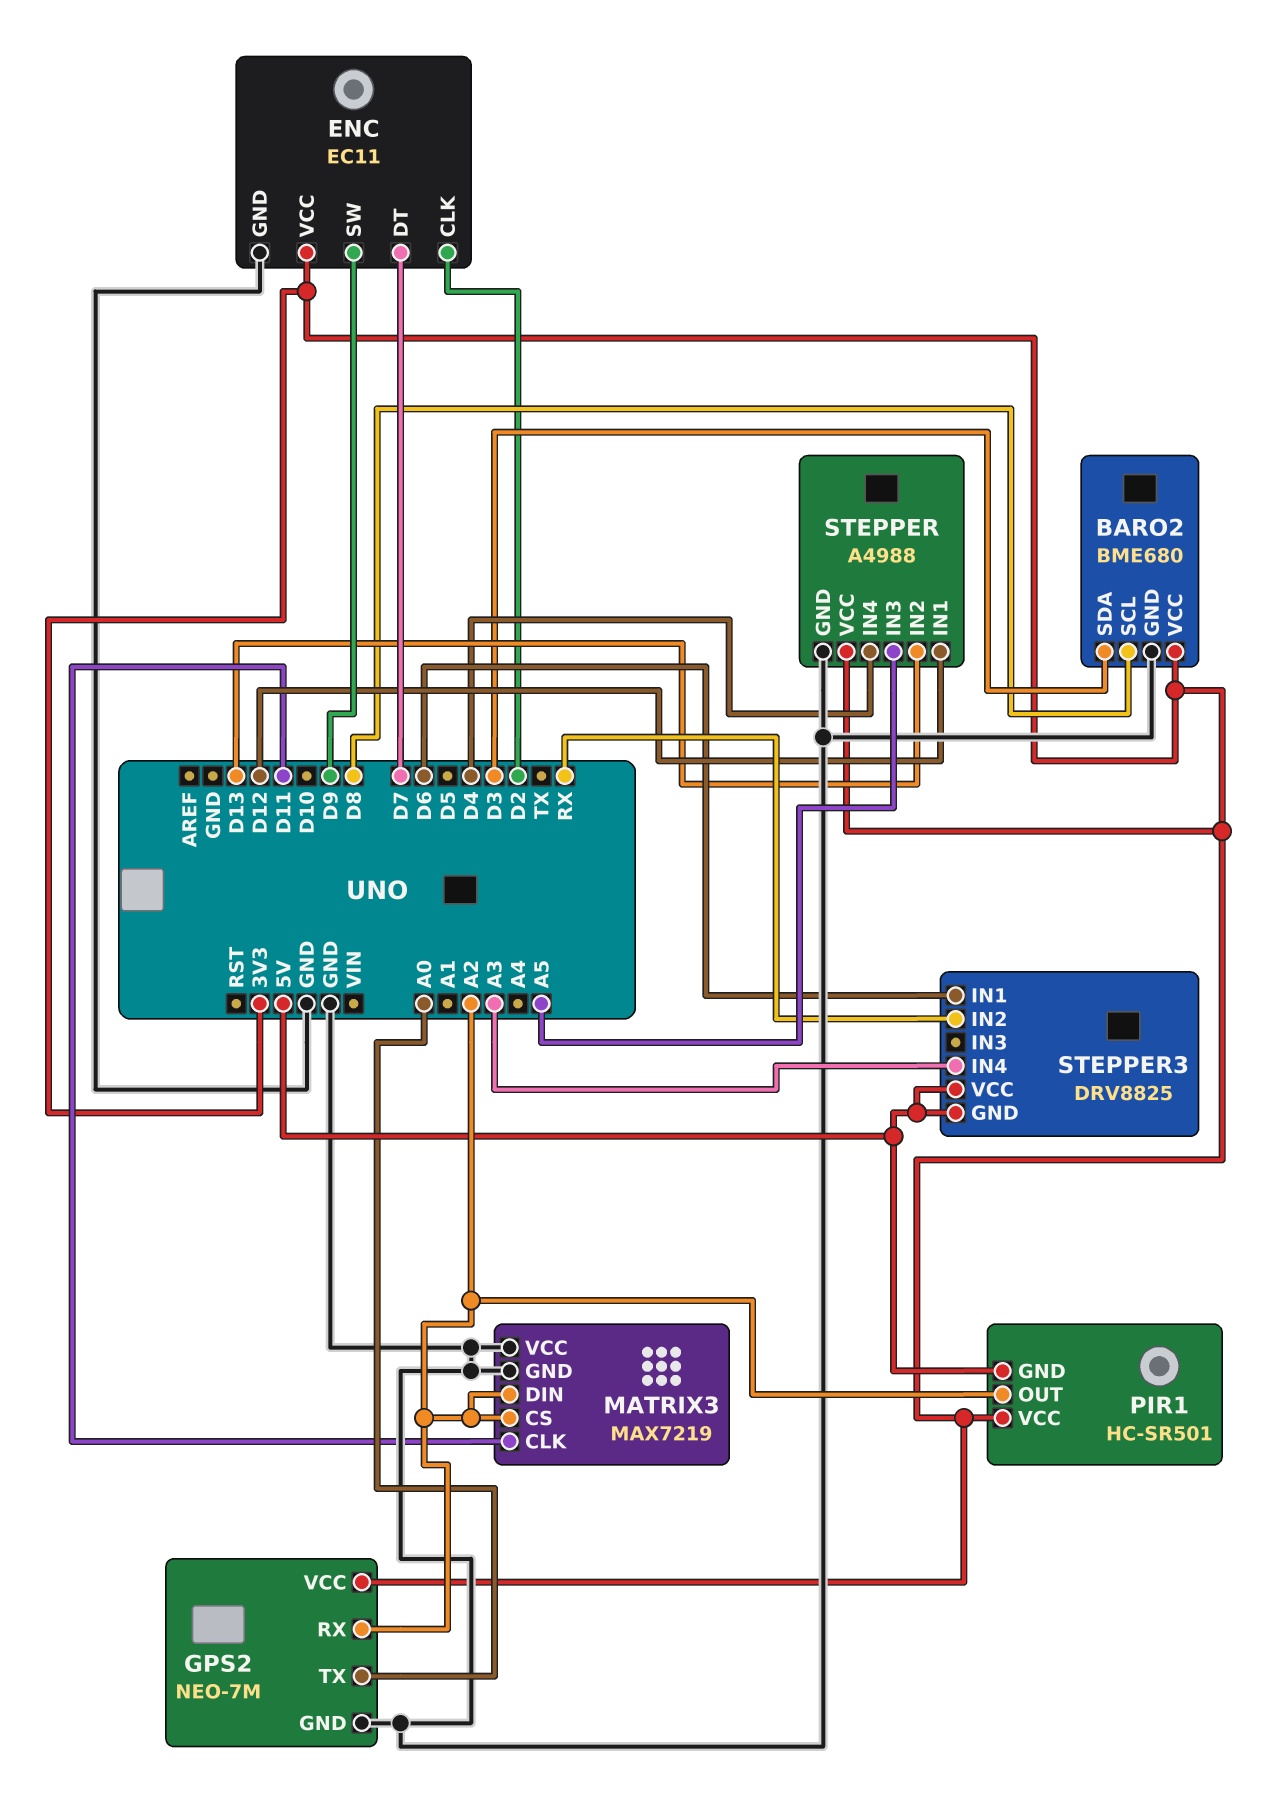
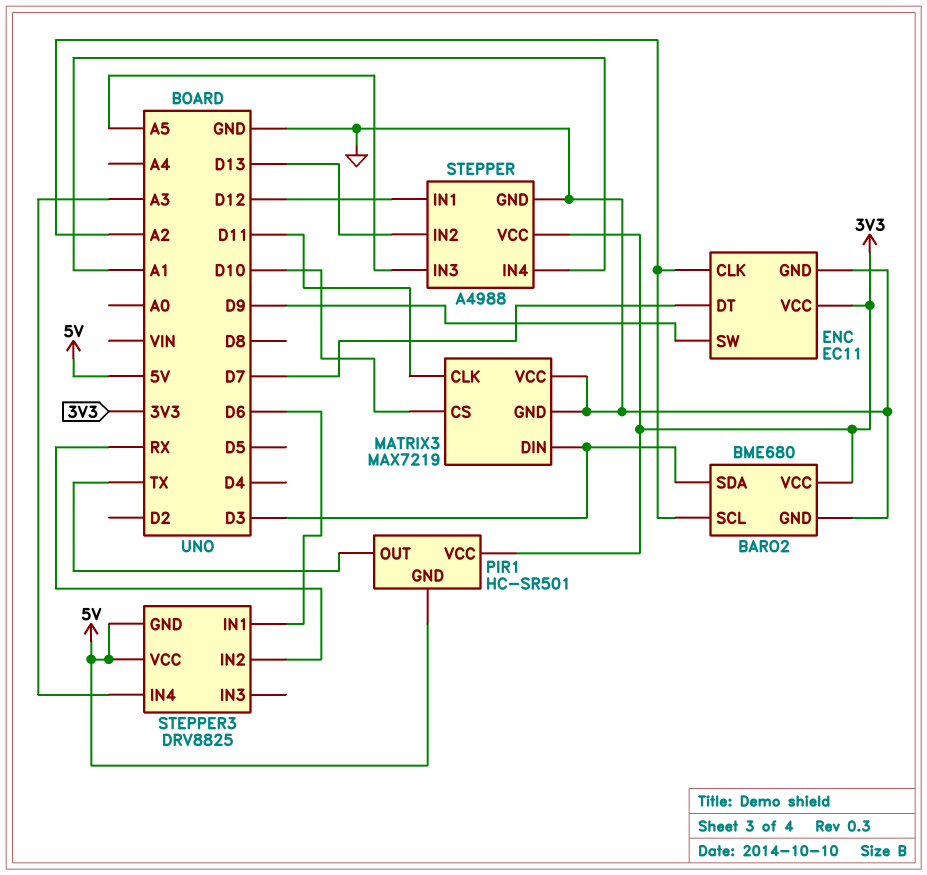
BARO2 pin SCL: D8 -> A2
ENC pin CLK: D2 -> A2
GPS2: NEO-7M -> none
GPS2 pin GND: GND -> none
GPS2 pin RX: A2 -> none
GPS2 pin TX: A0 -> none
GPS2 pin VCC: 3V3 -> none
MATRIX3 pin CS: A2 -> D10
MATRIX3 pin DIN: A2 -> D3
PIR1 pin OUT: A2 -> TX
STEPPER pin IN4: D4 -> A1

